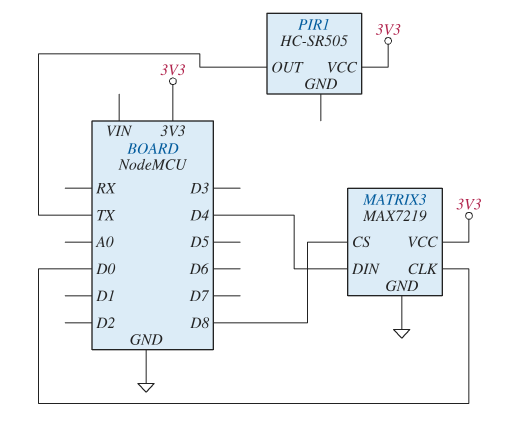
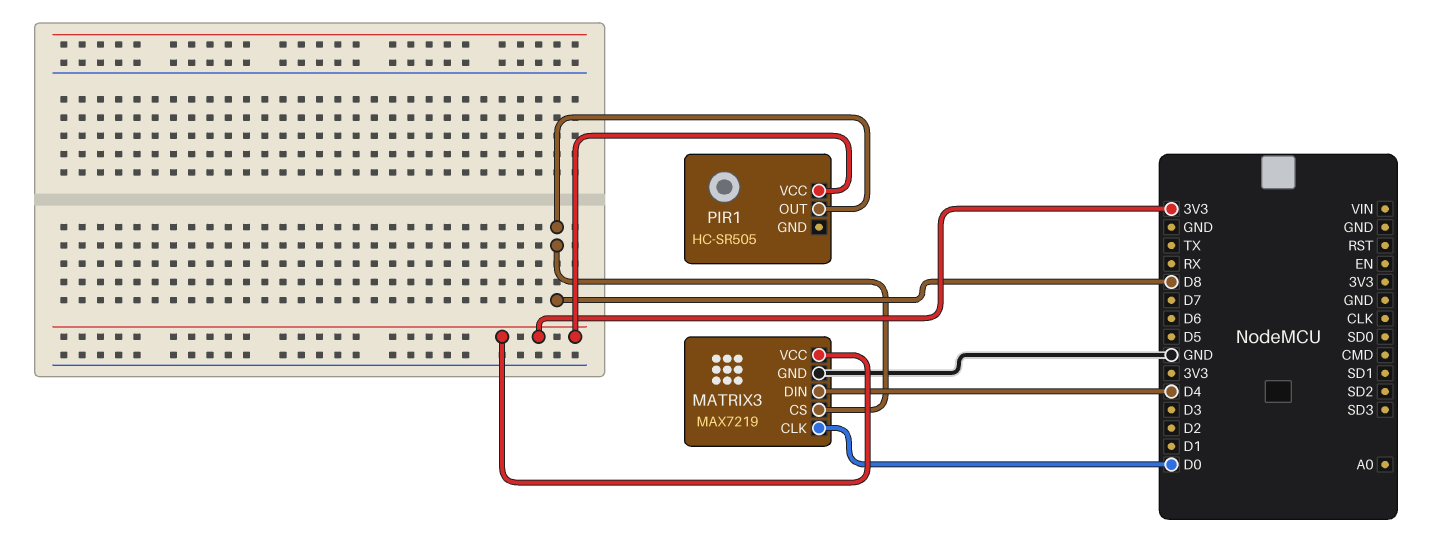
PIR1 pin OUT: TX -> D8

